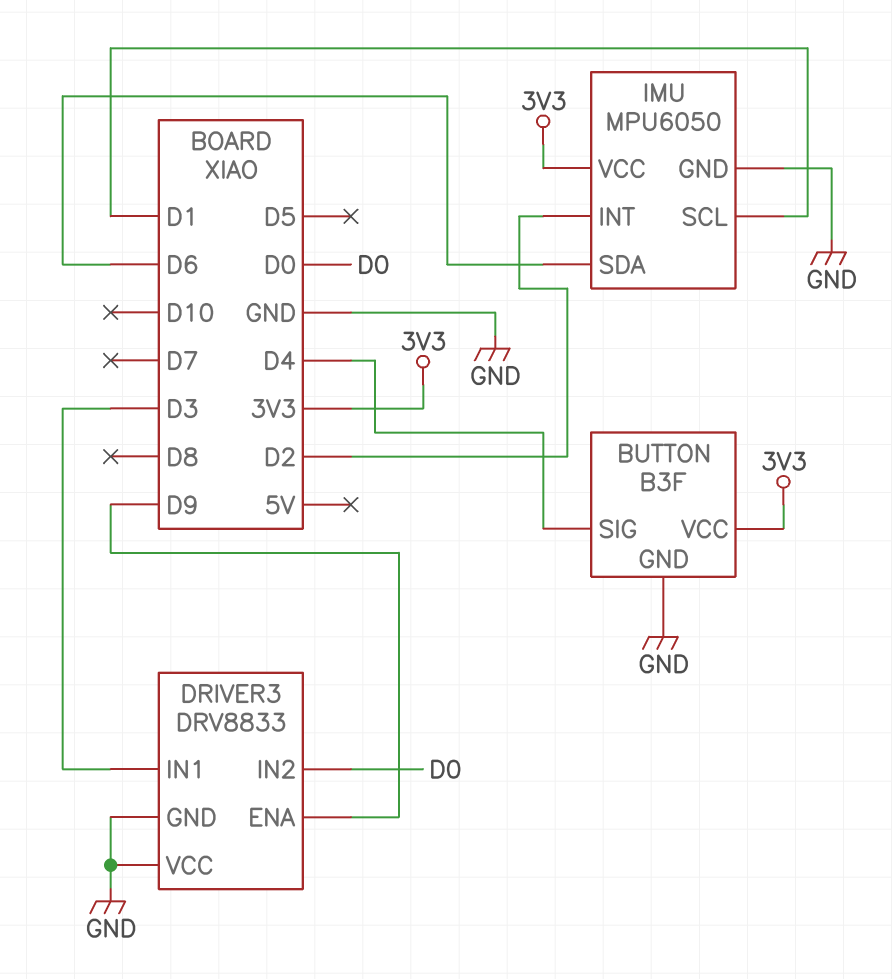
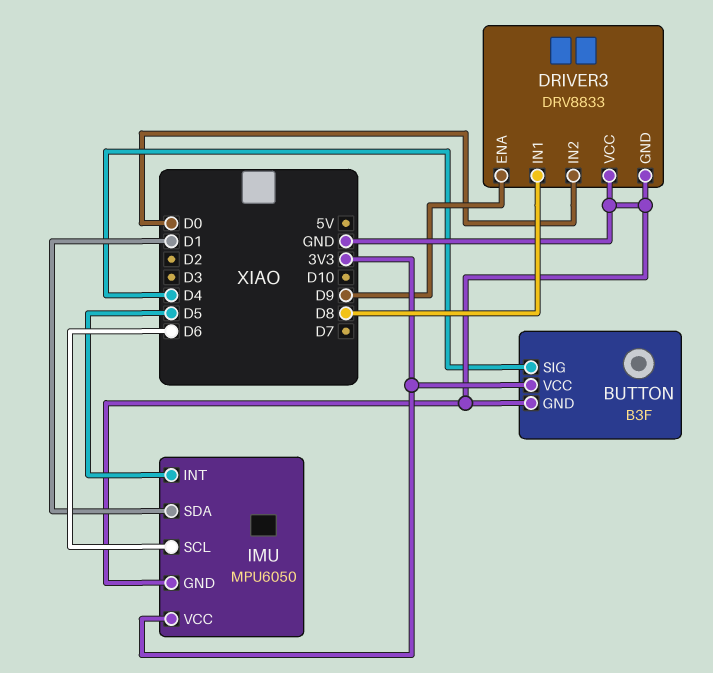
DRIVER3 pin IN1: D3 -> D8
IMU pin INT: D2 -> D5
IMU pin SCL: D1 -> D6
IMU pin SDA: D6 -> D1

